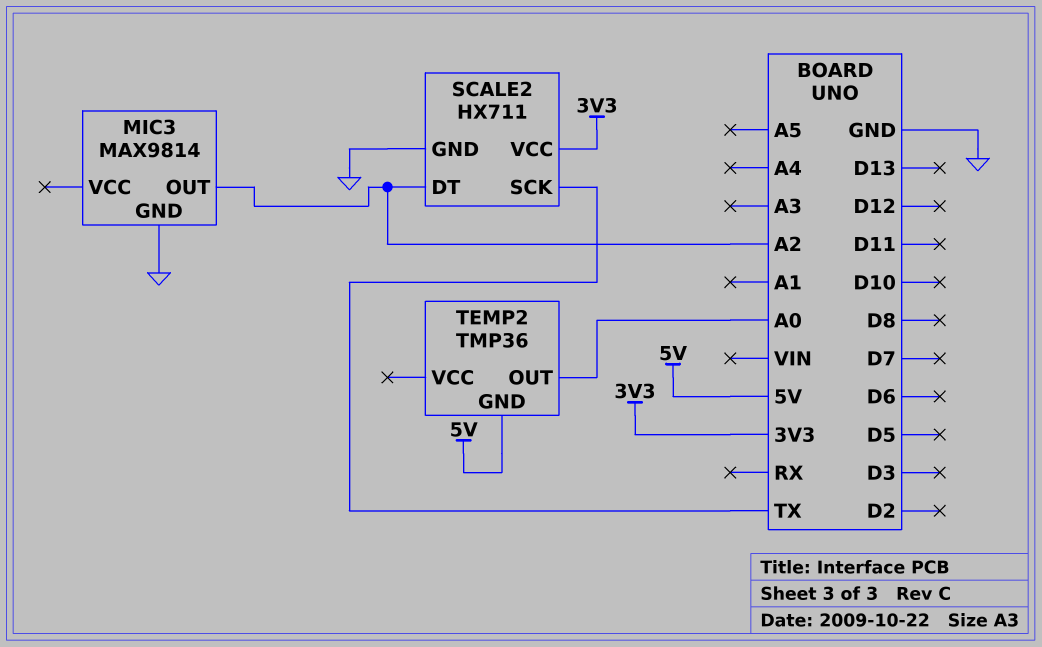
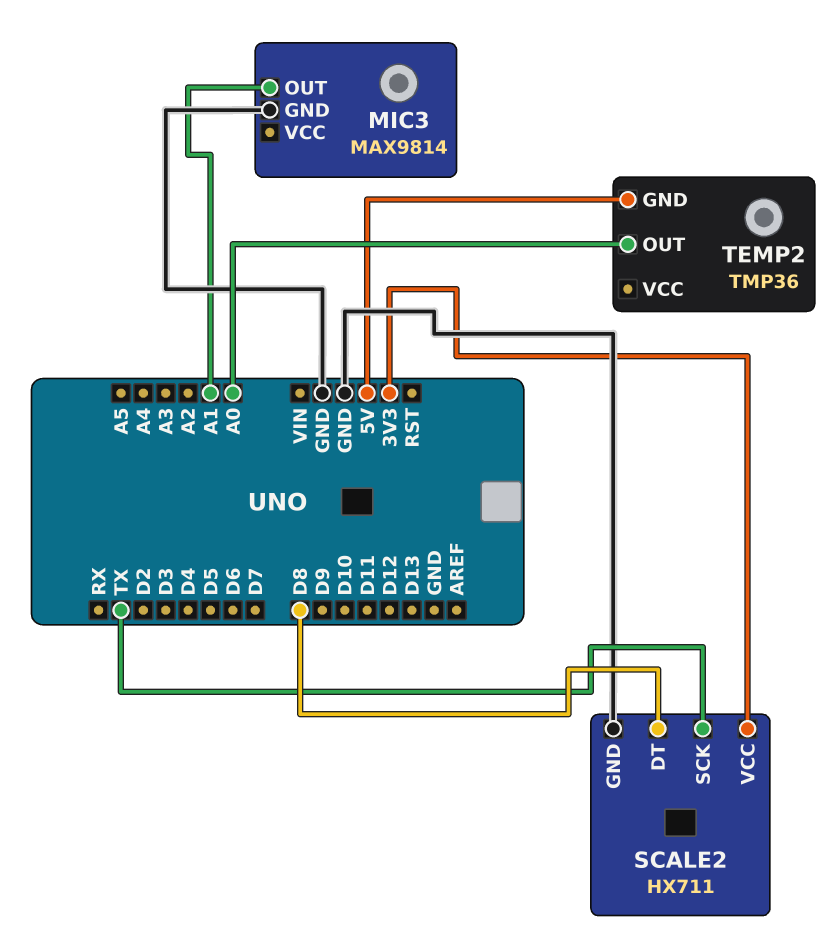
MIC3 pin OUT: A2 -> A1
SCALE2 pin DT: A2 -> D8

